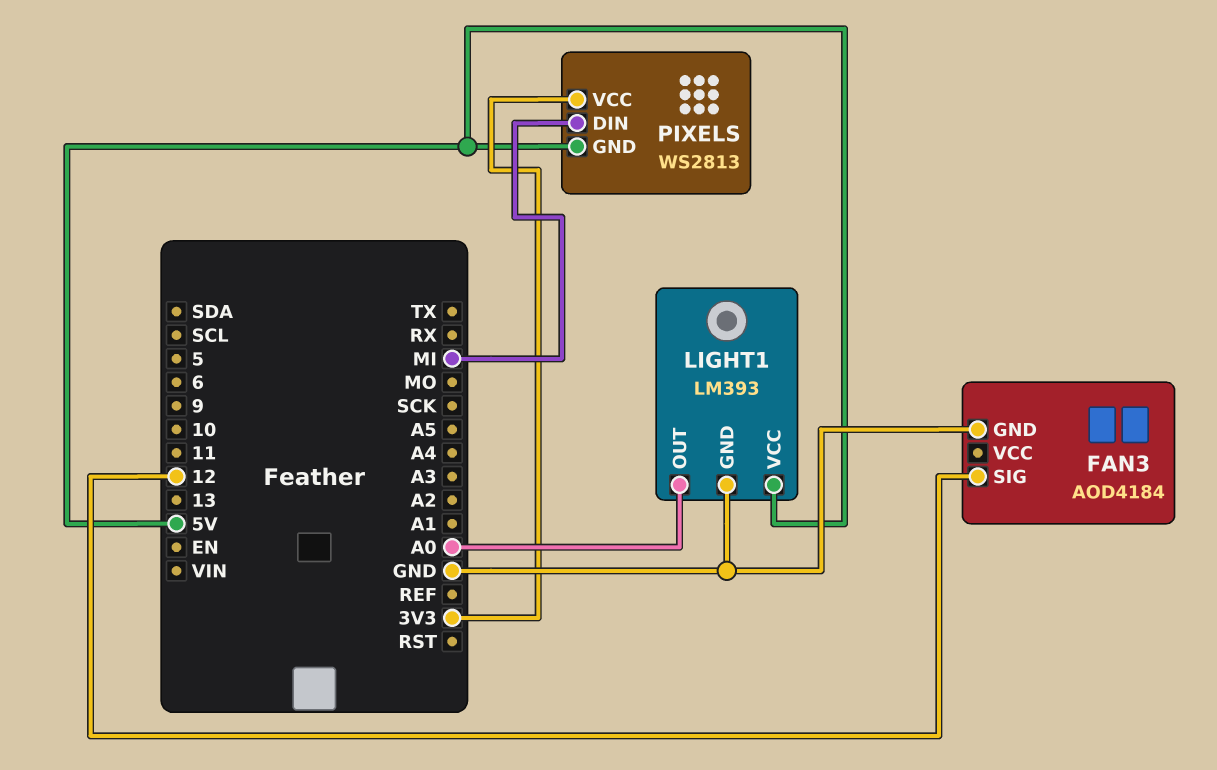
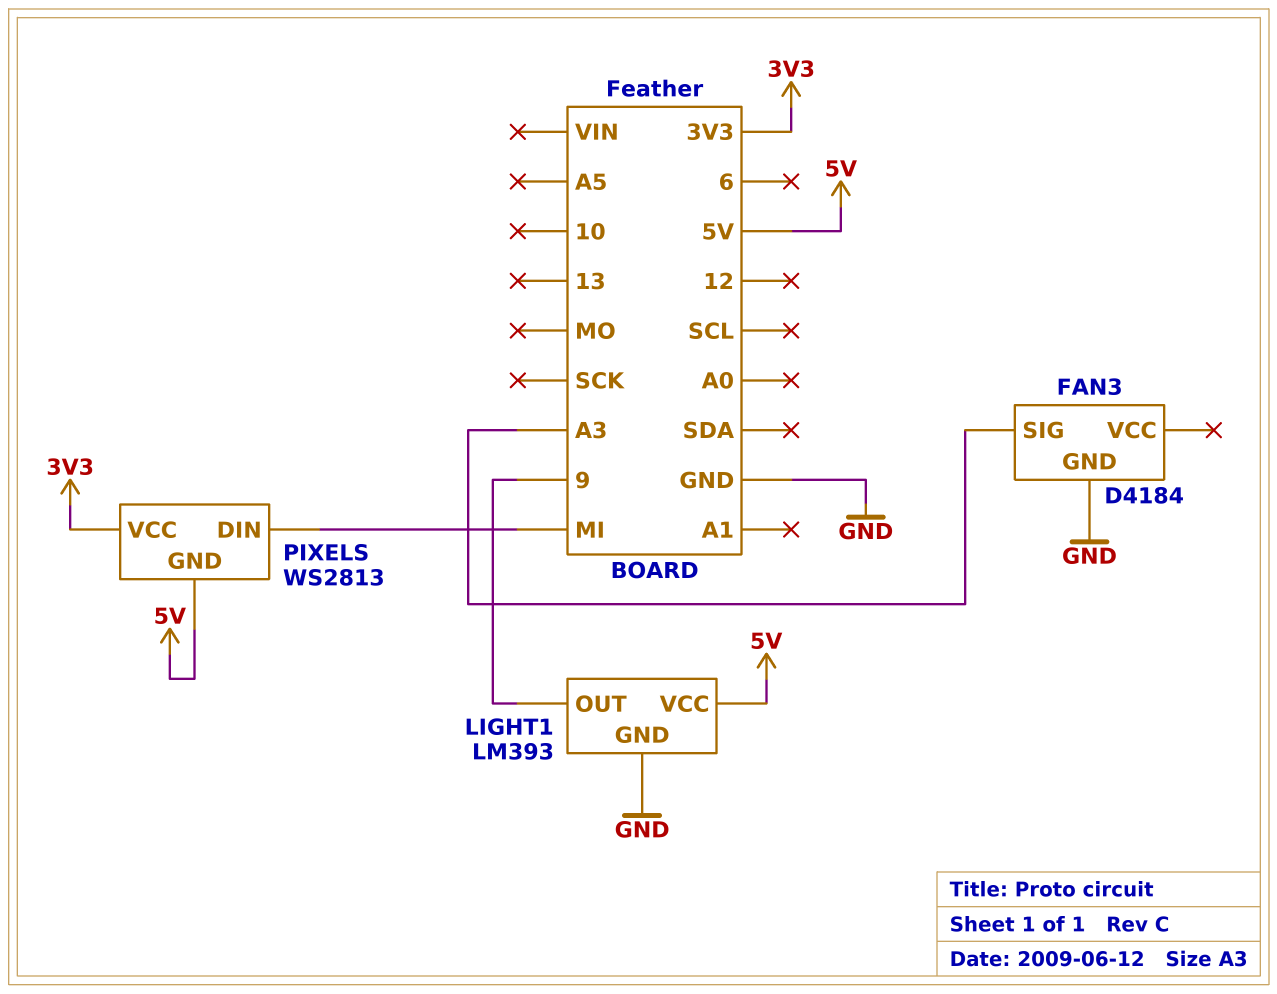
FAN3: AOD4184 -> D4184
FAN3 pin SIG: 12 -> A3
LIGHT1 pin OUT: A0 -> 9

